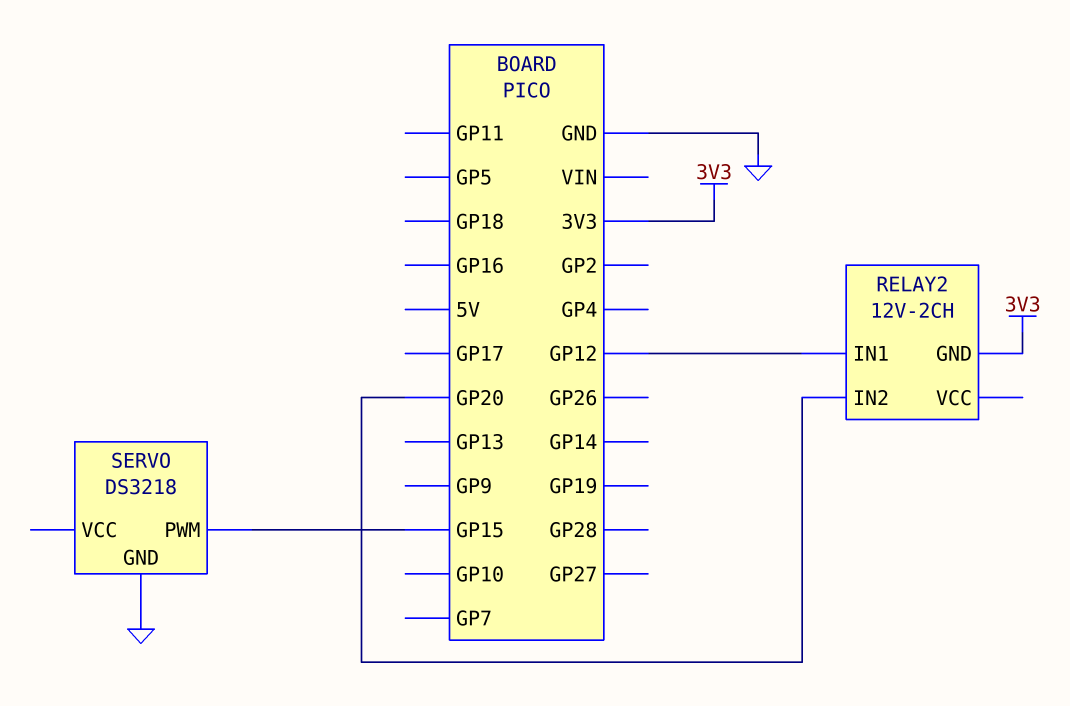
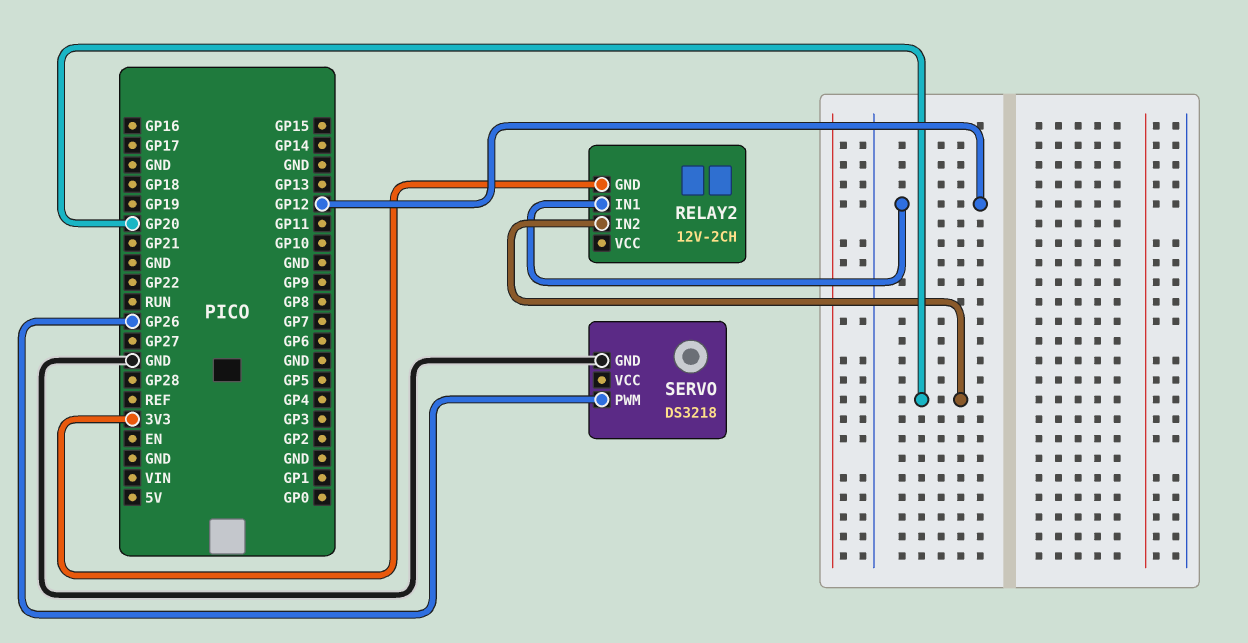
SERVO pin PWM: GP15 -> GP26

